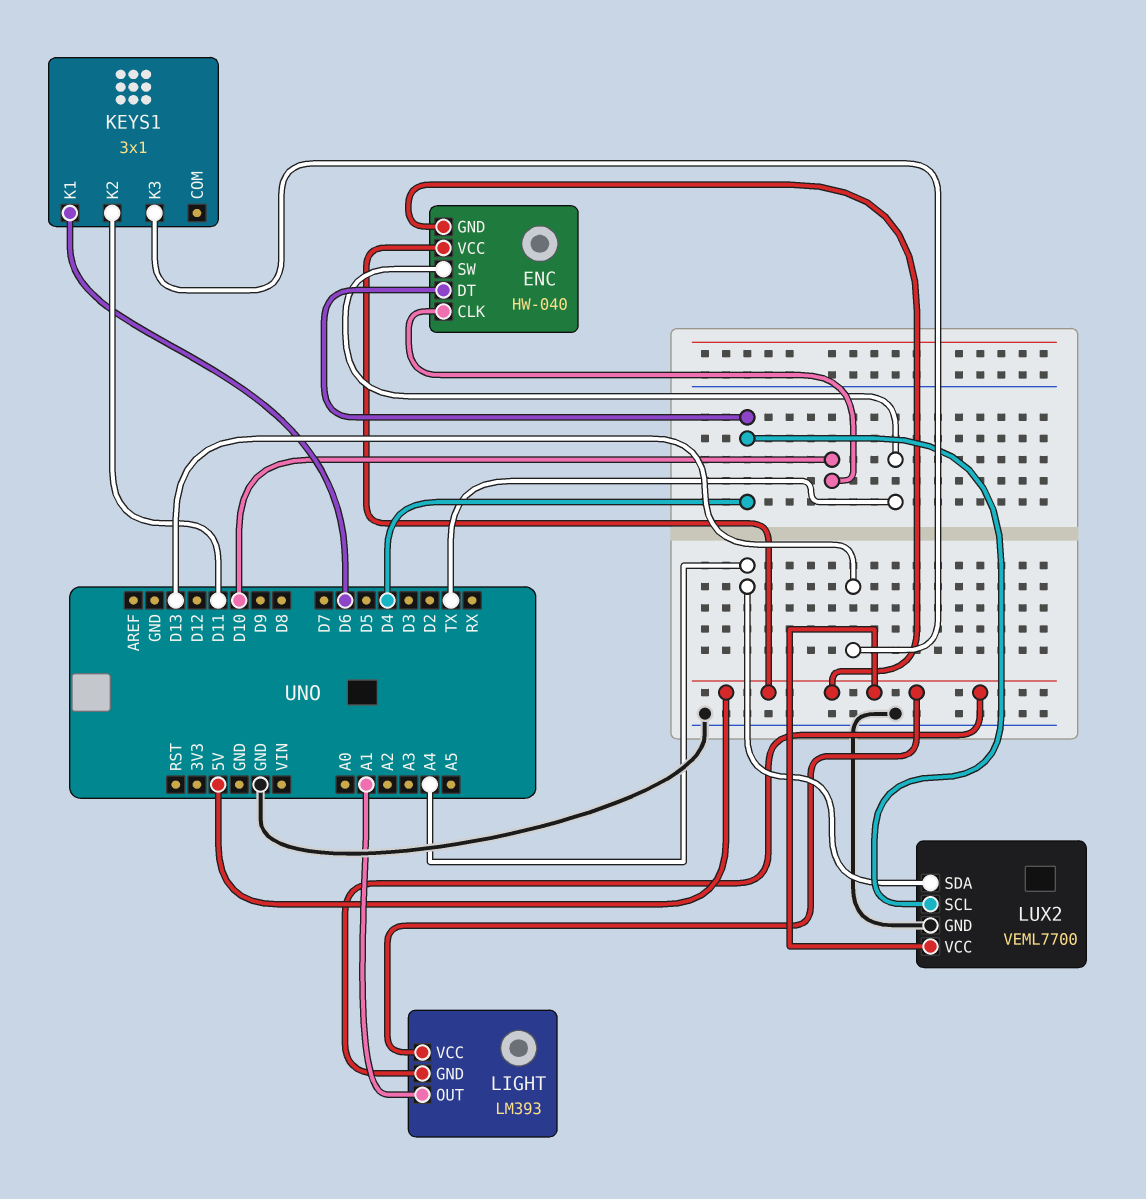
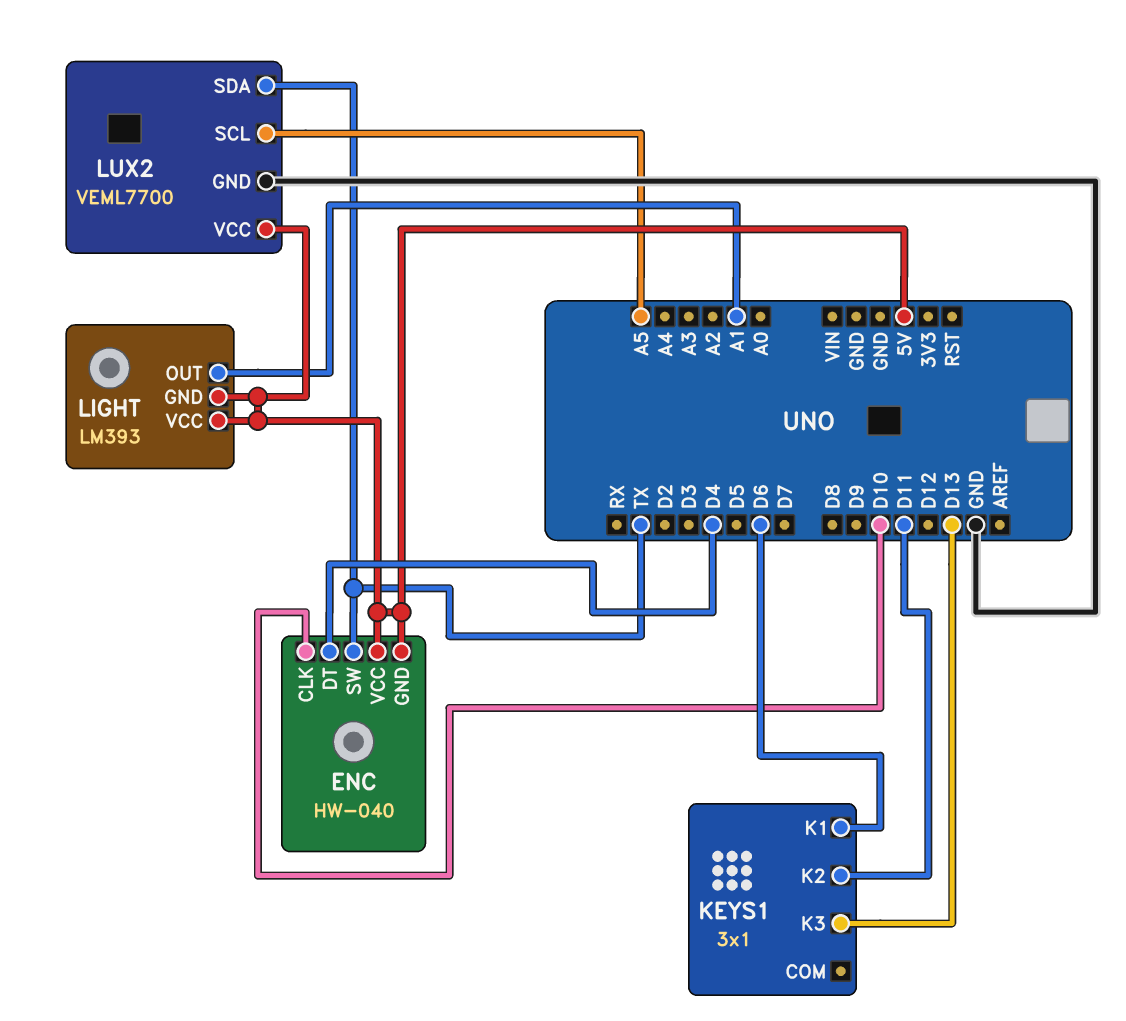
LUX2 pin SCL: D4 -> A5
LUX2 pin SDA: A4 -> TX

